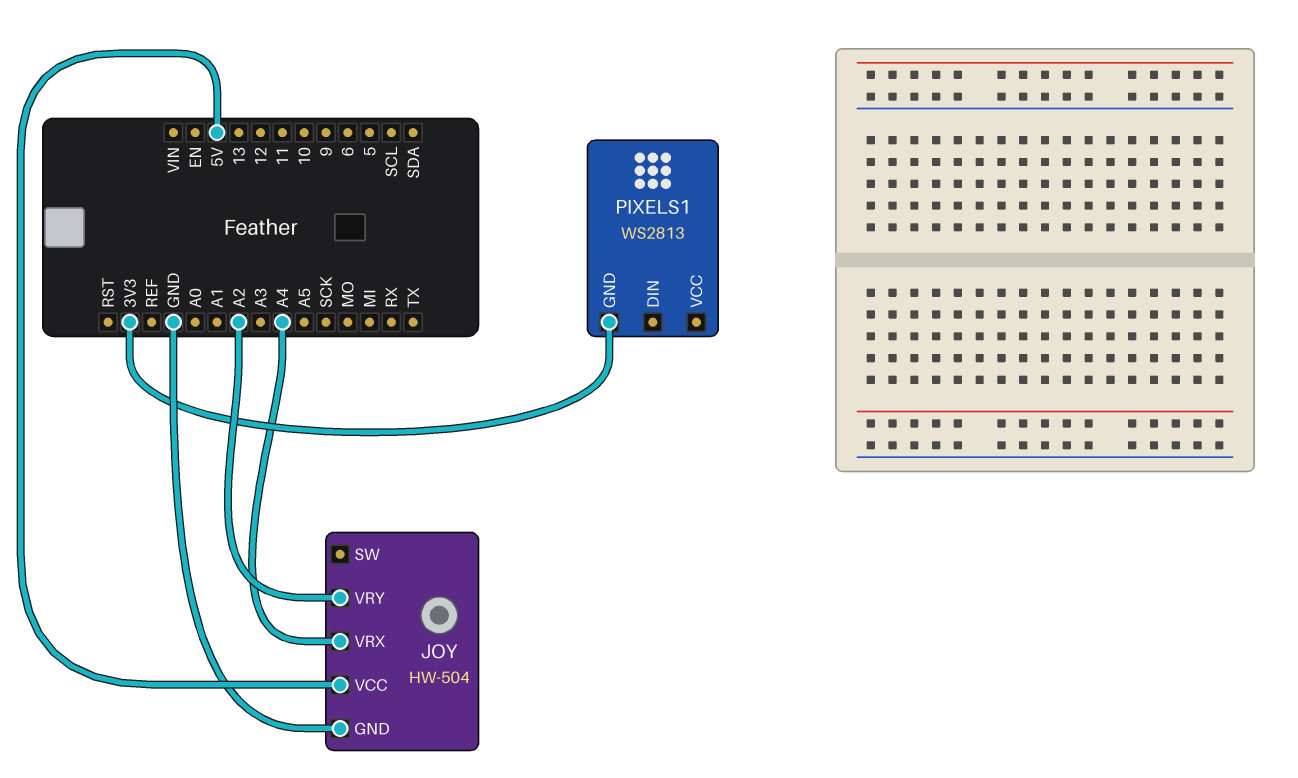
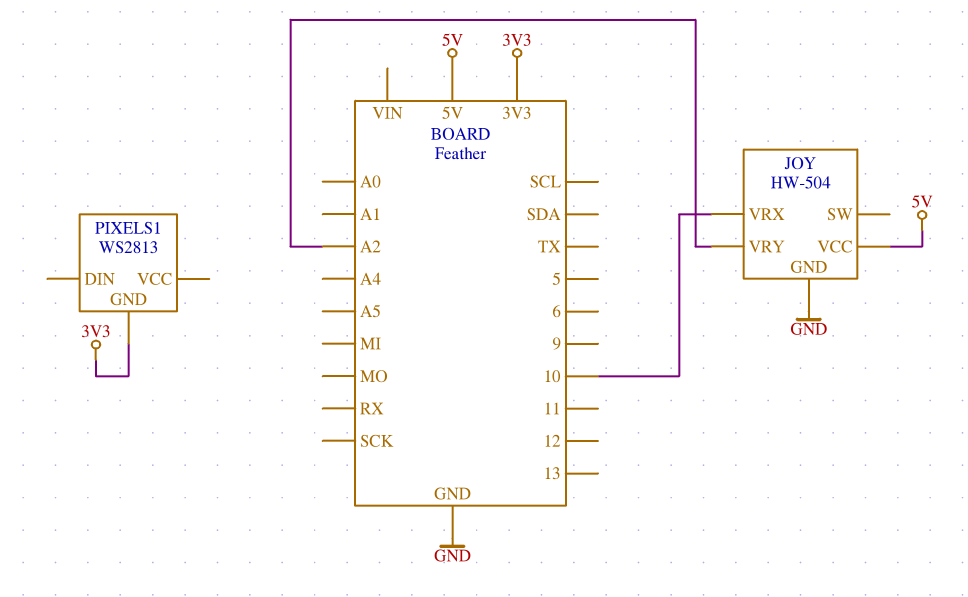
JOY pin VRX: A4 -> 10

